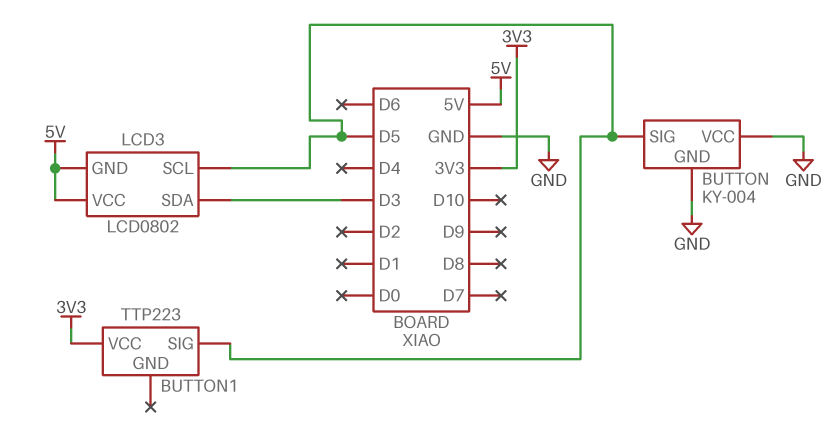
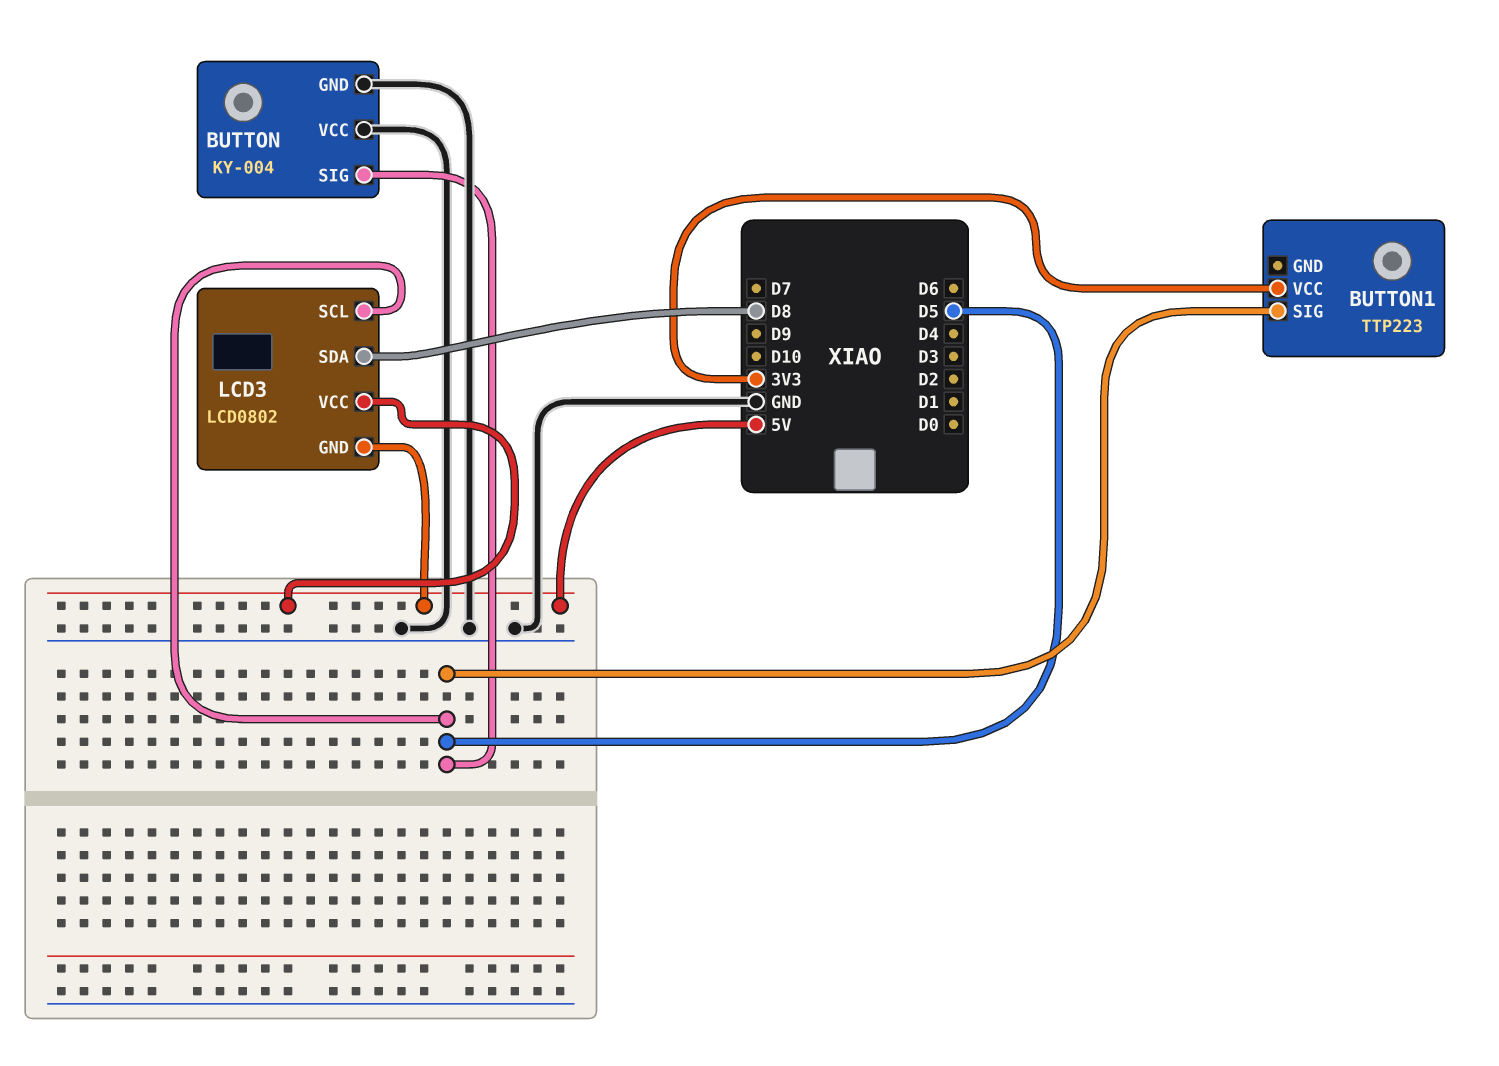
LCD3 pin SDA: D3 -> D8

